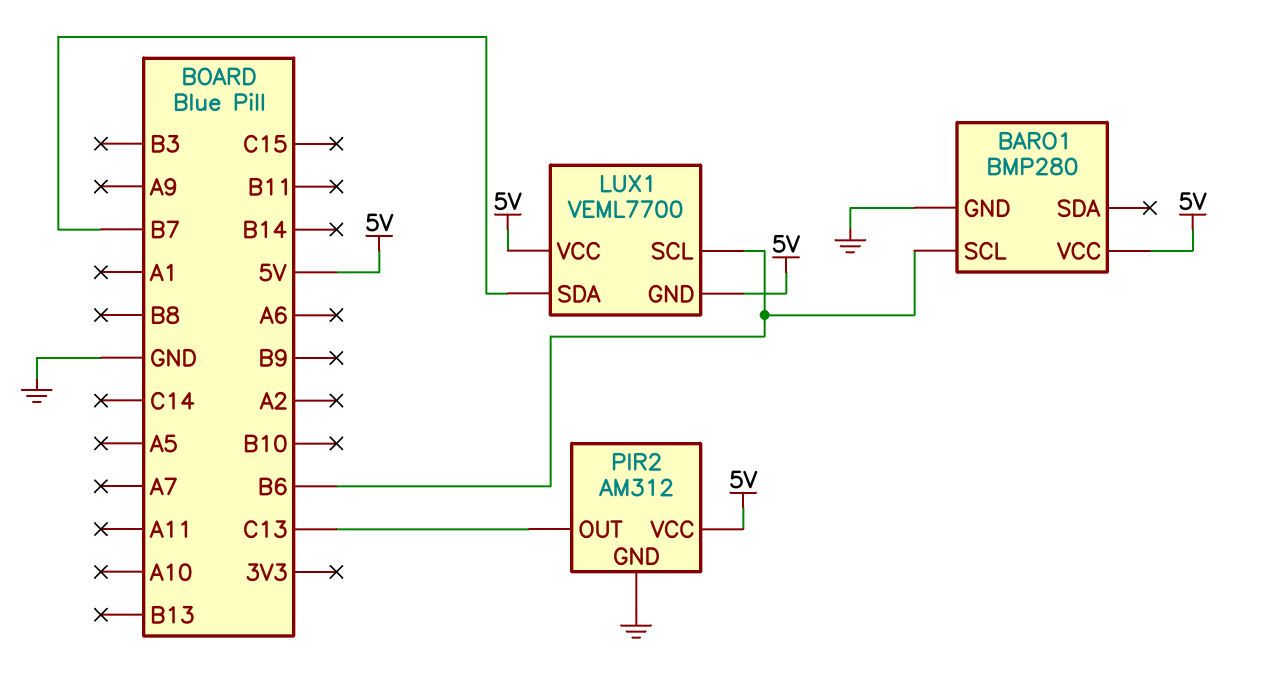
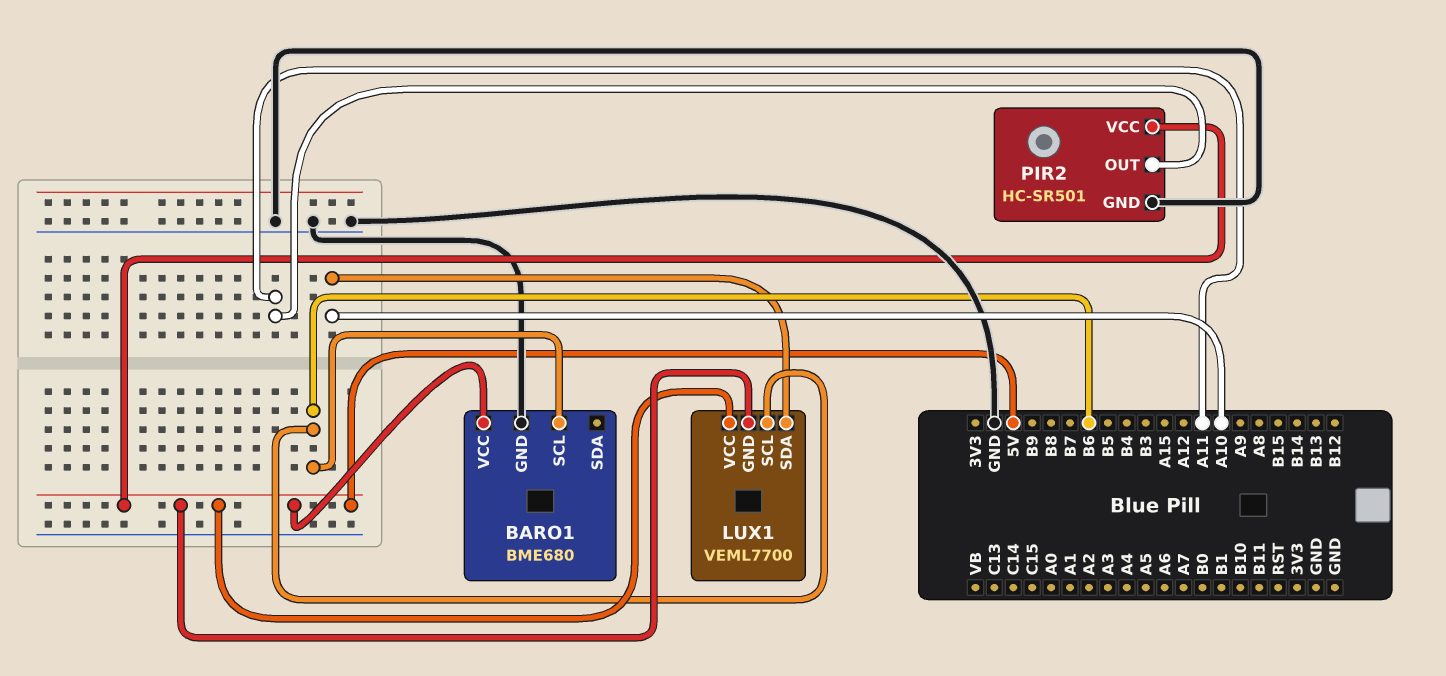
BARO1: BMP280 -> BME680
LUX1 pin SDA: B7 -> A10
PIR2: AM312 -> HC-SR501
PIR2 pin OUT: C13 -> A11

